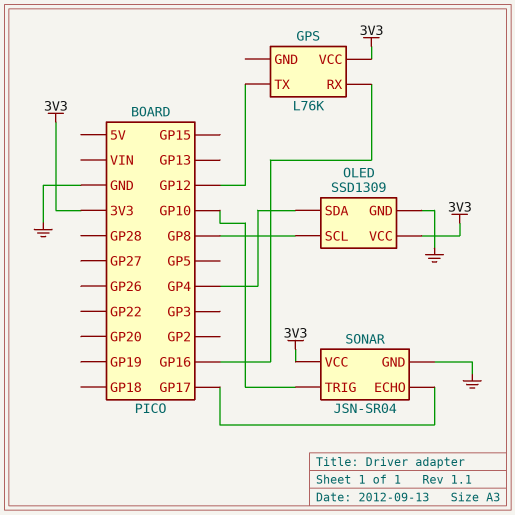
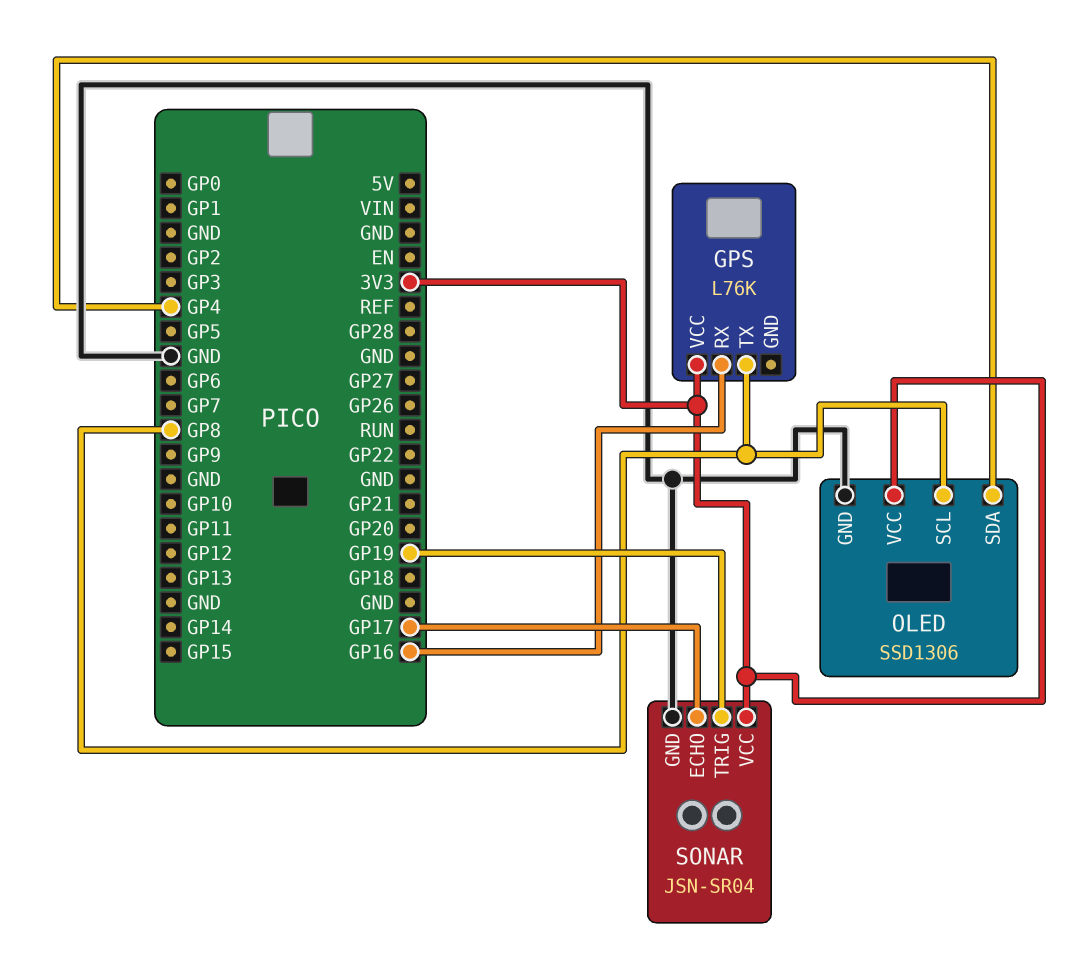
GPS pin TX: GP12 -> GP8
OLED: SSD1309 -> SSD1306
SONAR pin TRIG: GP10 -> GP19

